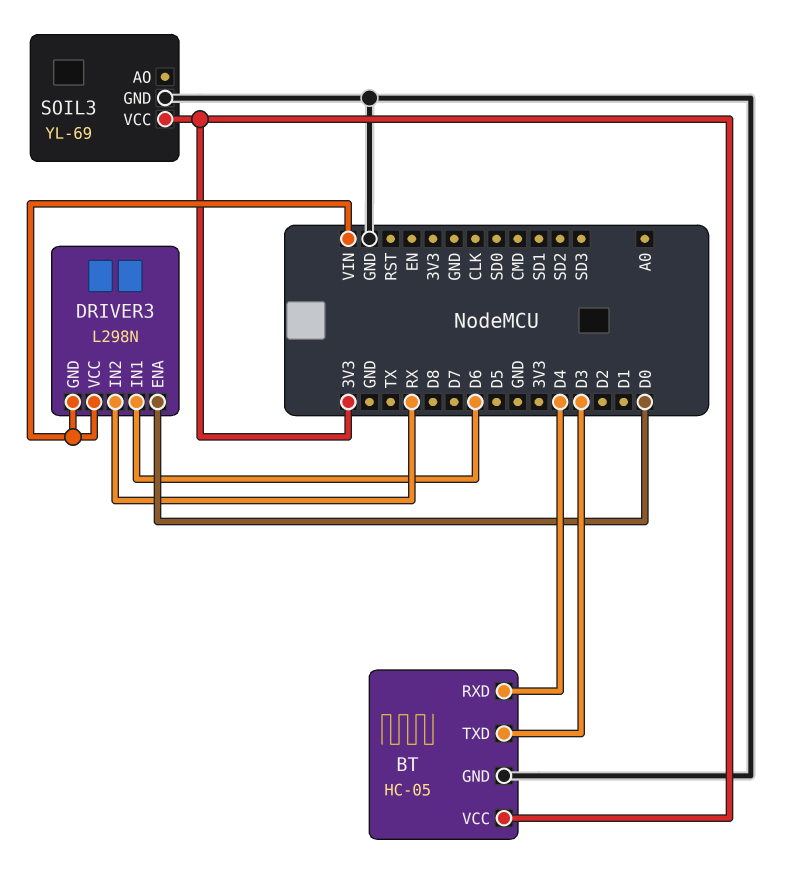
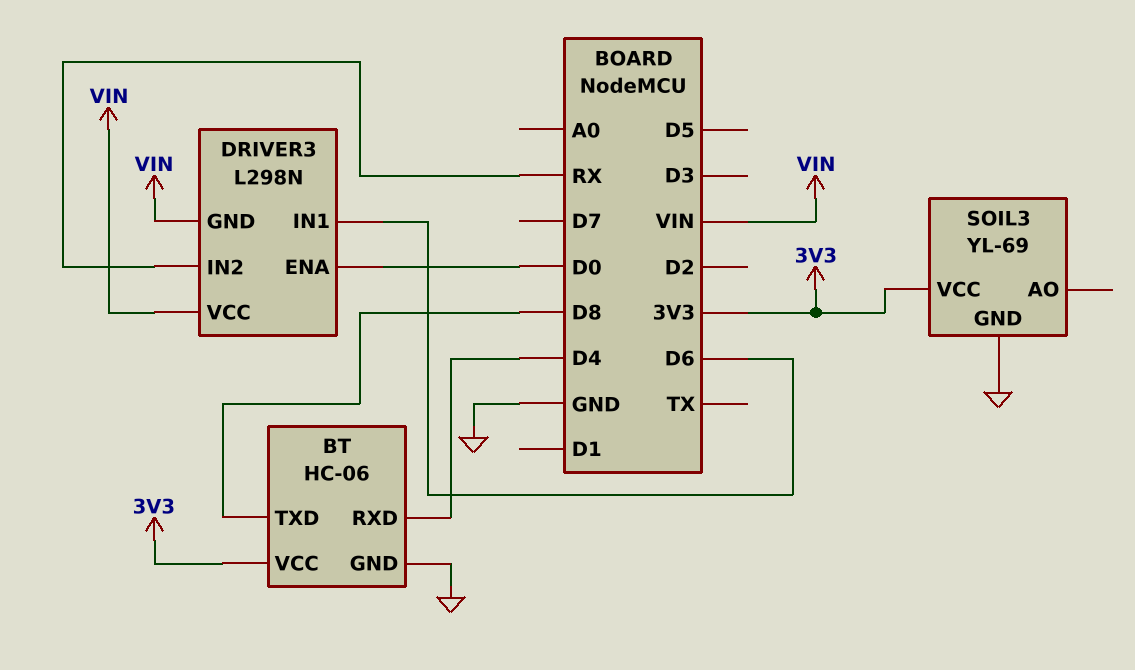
BT: HC-05 -> HC-06
BT pin TXD: D3 -> D8

